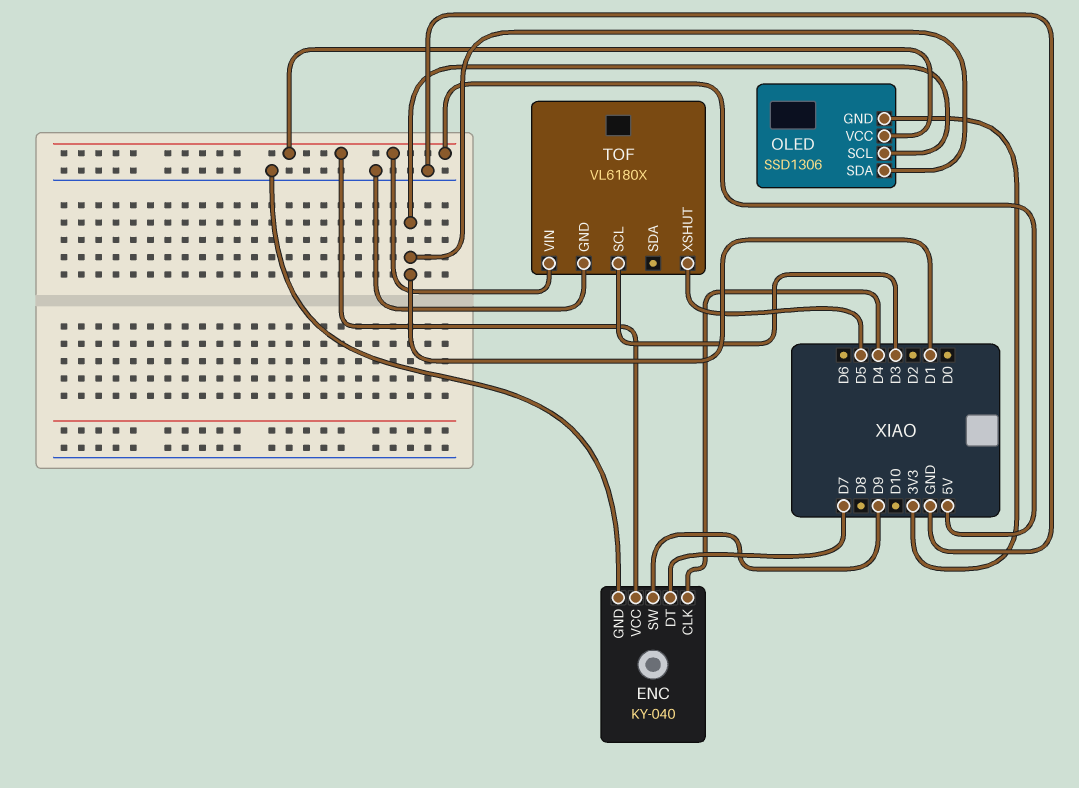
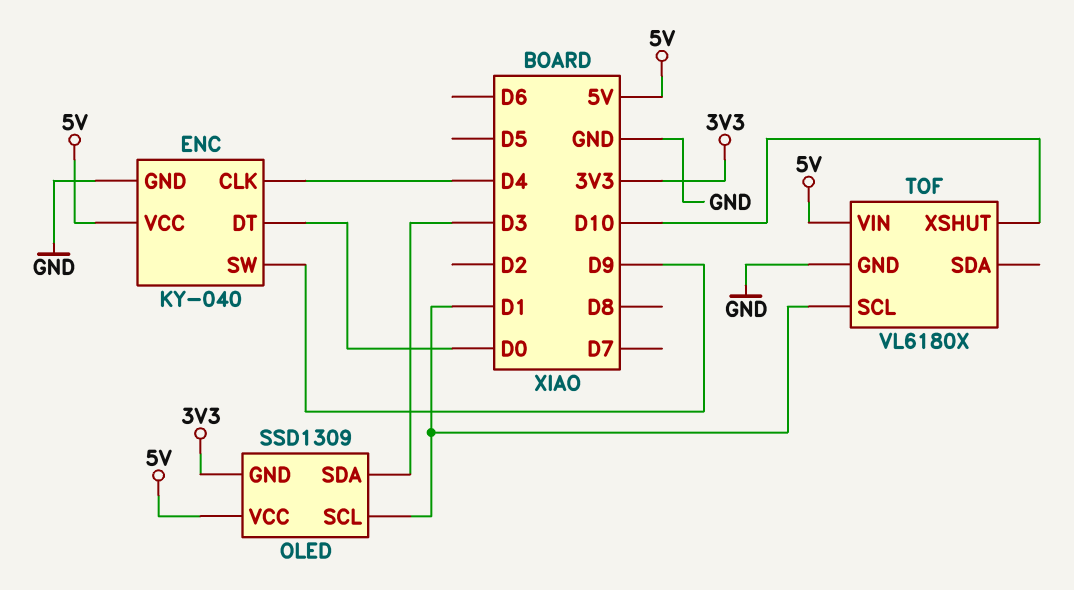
ENC pin DT: D7 -> D0
OLED: SSD1306 -> SSD1309
OLED pin SDA: D1 -> D3
TOF pin SCL: D3 -> D1
TOF pin XSHUT: D5 -> D10

